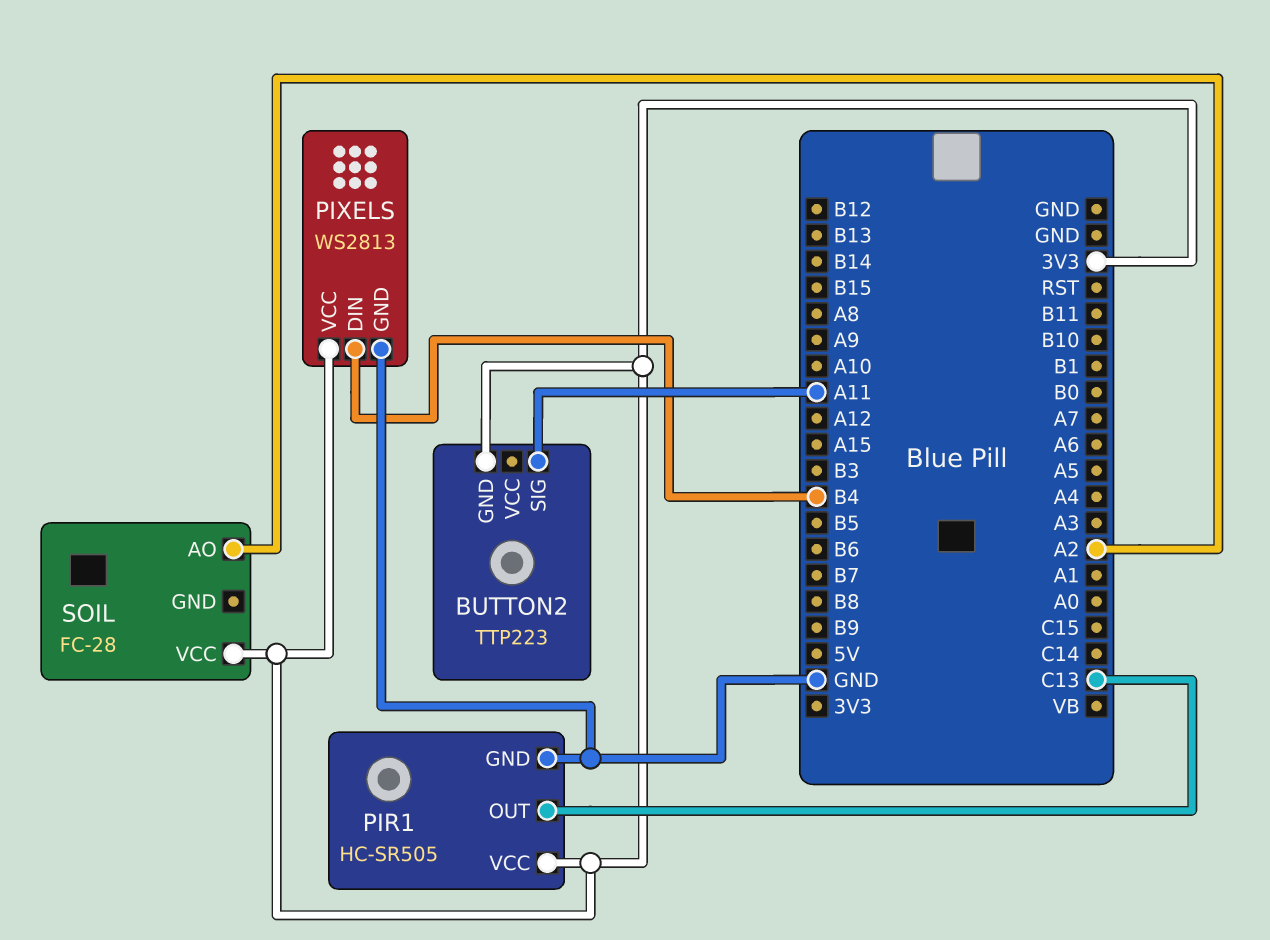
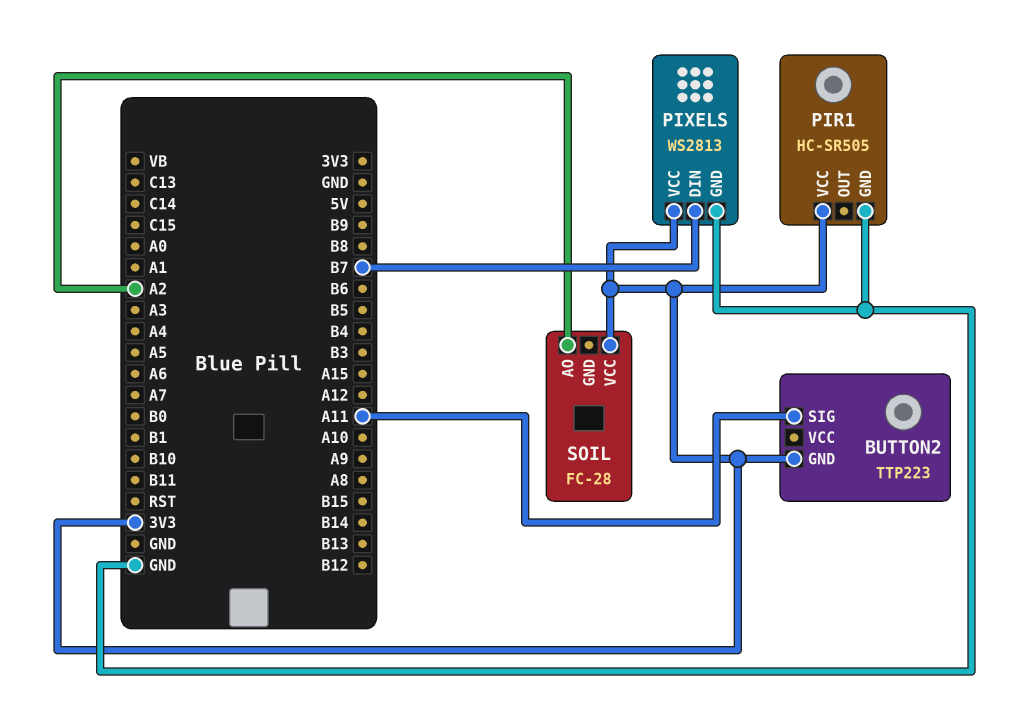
PIR1 pin OUT: C13 -> none
PIXELS pin DIN: B4 -> B7

